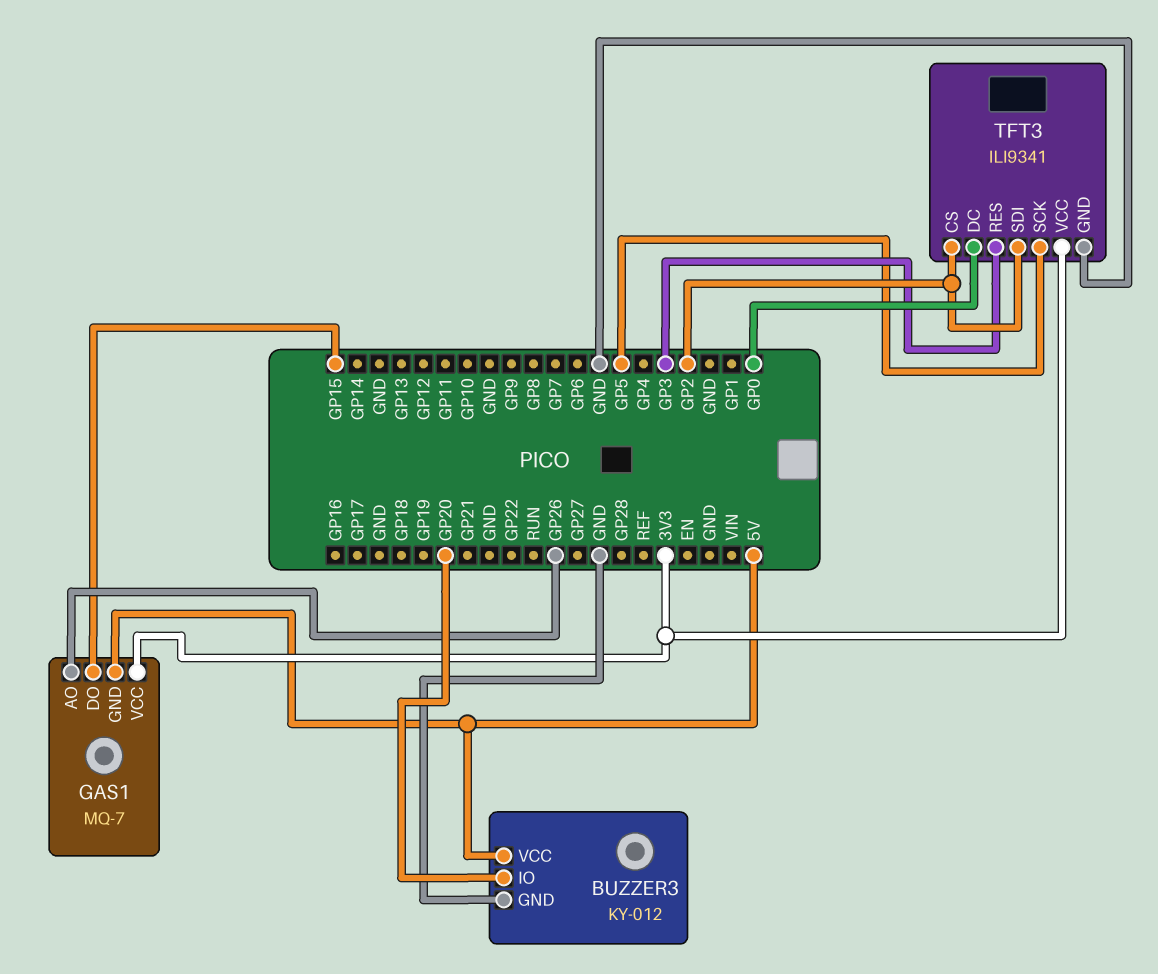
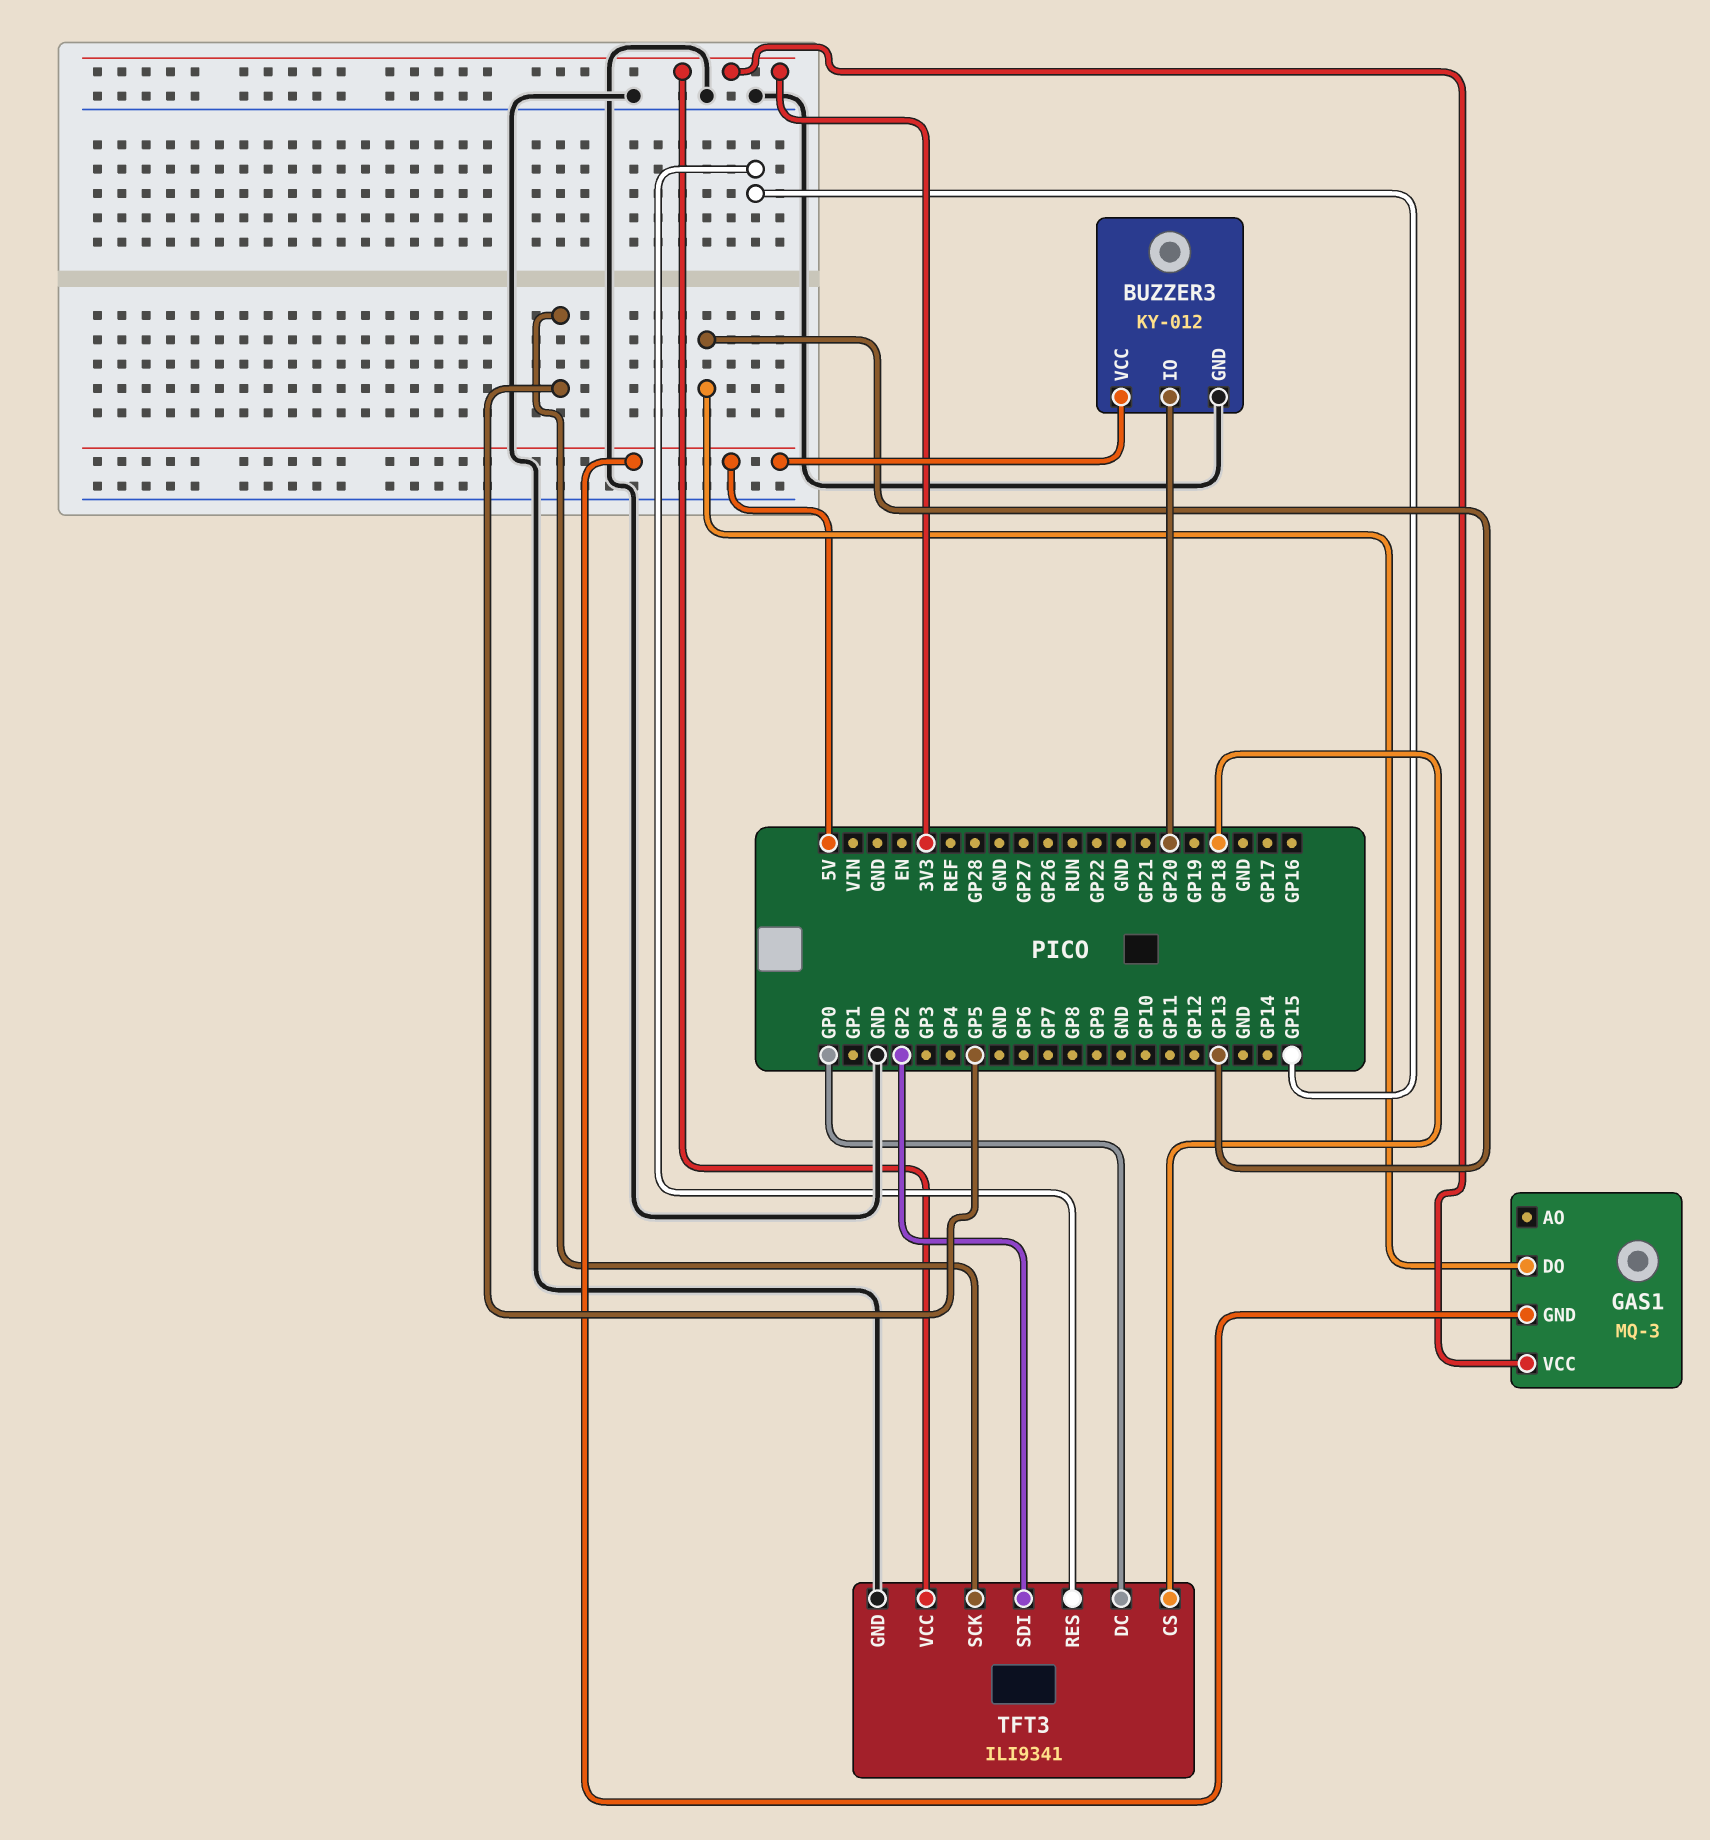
GAS1: MQ-7 -> MQ-3
GAS1 pin AO: GP26 -> none
GAS1 pin DO: GP15 -> GP13
TFT3 pin CS: GP2 -> GP18
TFT3 pin RES: GP3 -> GP15

